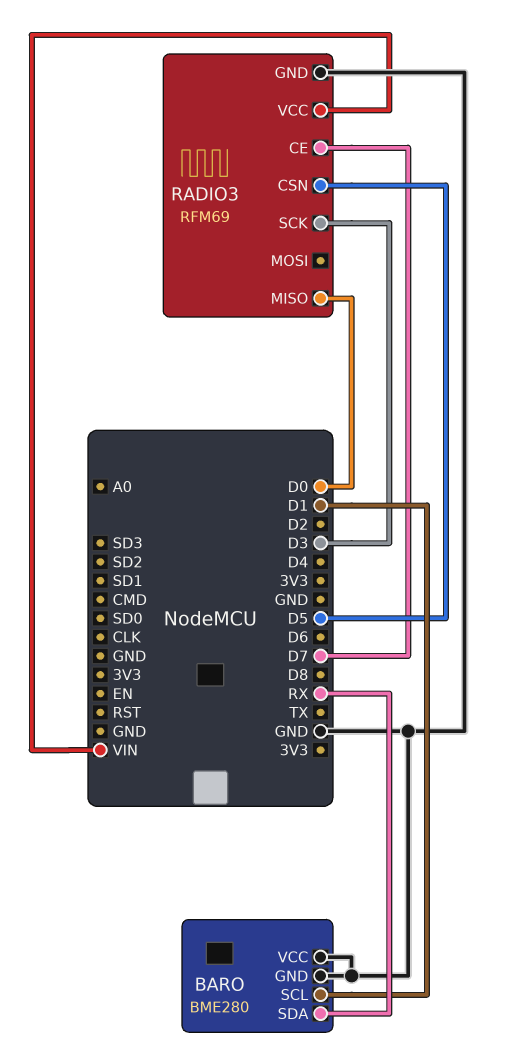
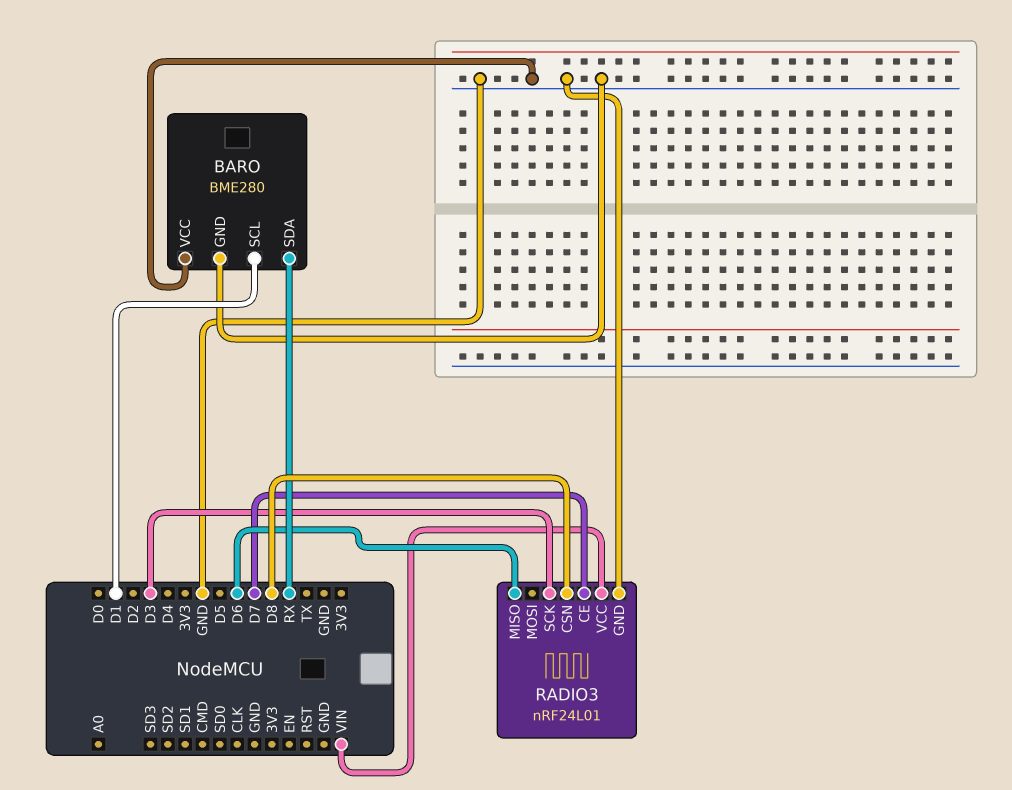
RADIO3: RFM69 -> nRF24L01
RADIO3 pin CSN: D5 -> D8
RADIO3 pin MISO: D0 -> D6

